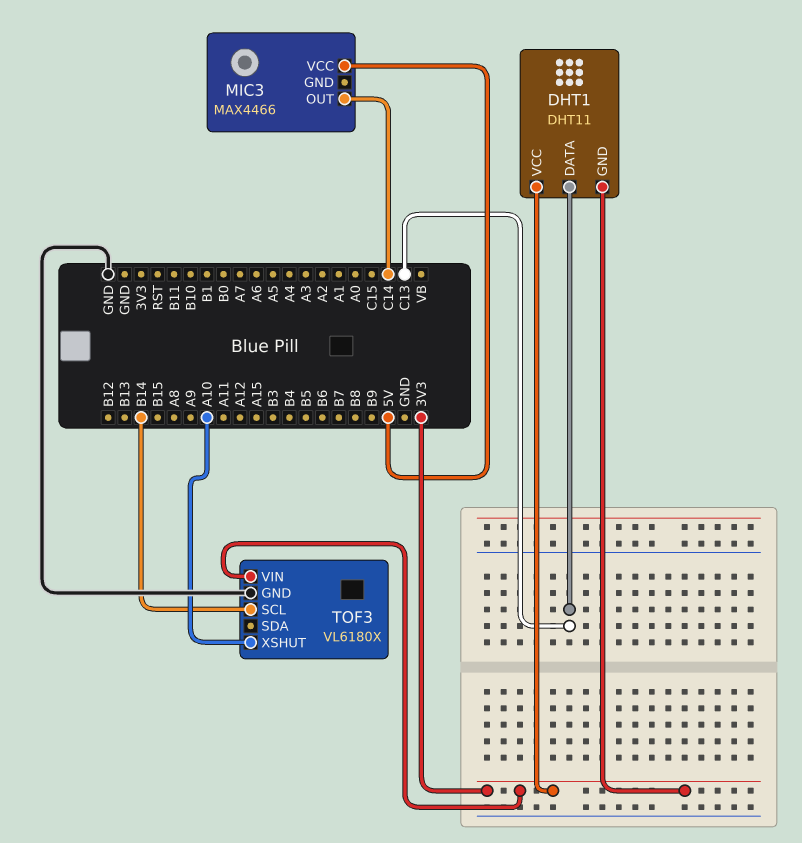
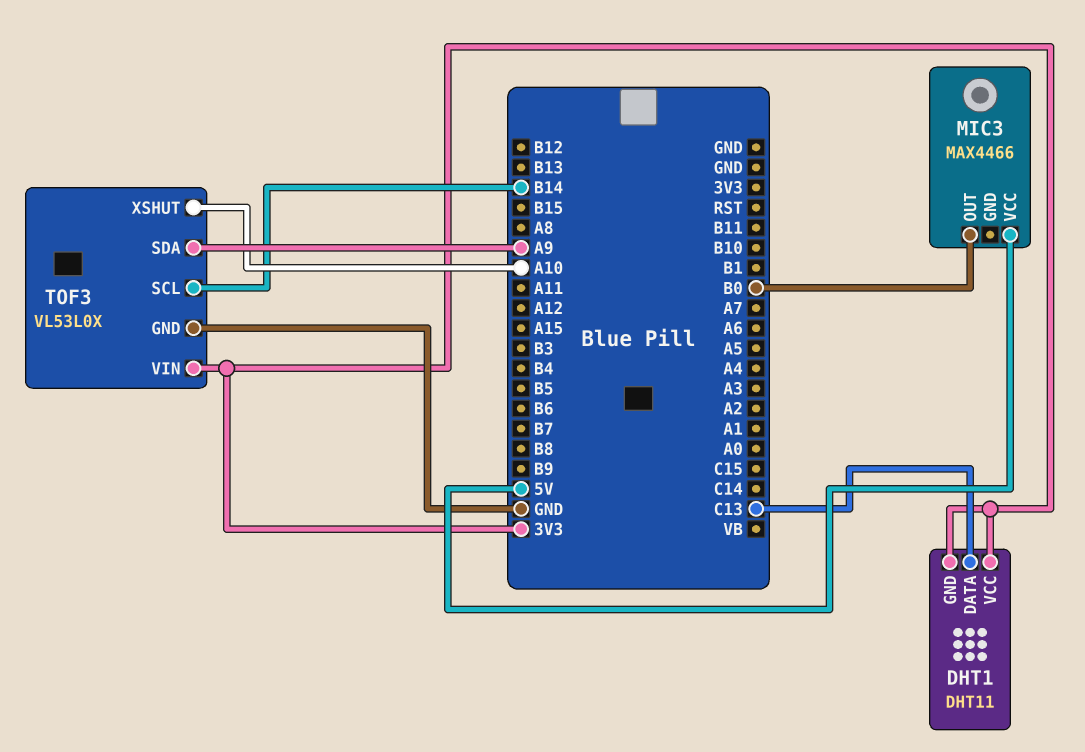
MIC3 pin OUT: C14 -> B0
TOF3: VL6180X -> VL53L0X
TOF3 pin SDA: none -> A9

